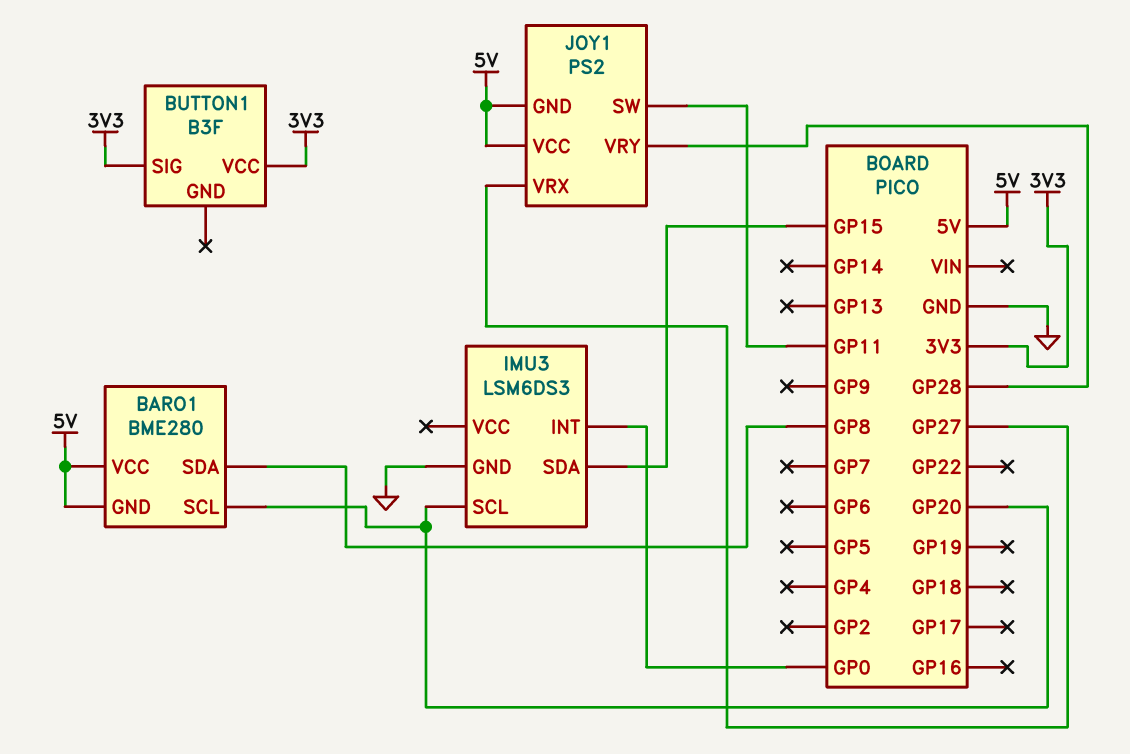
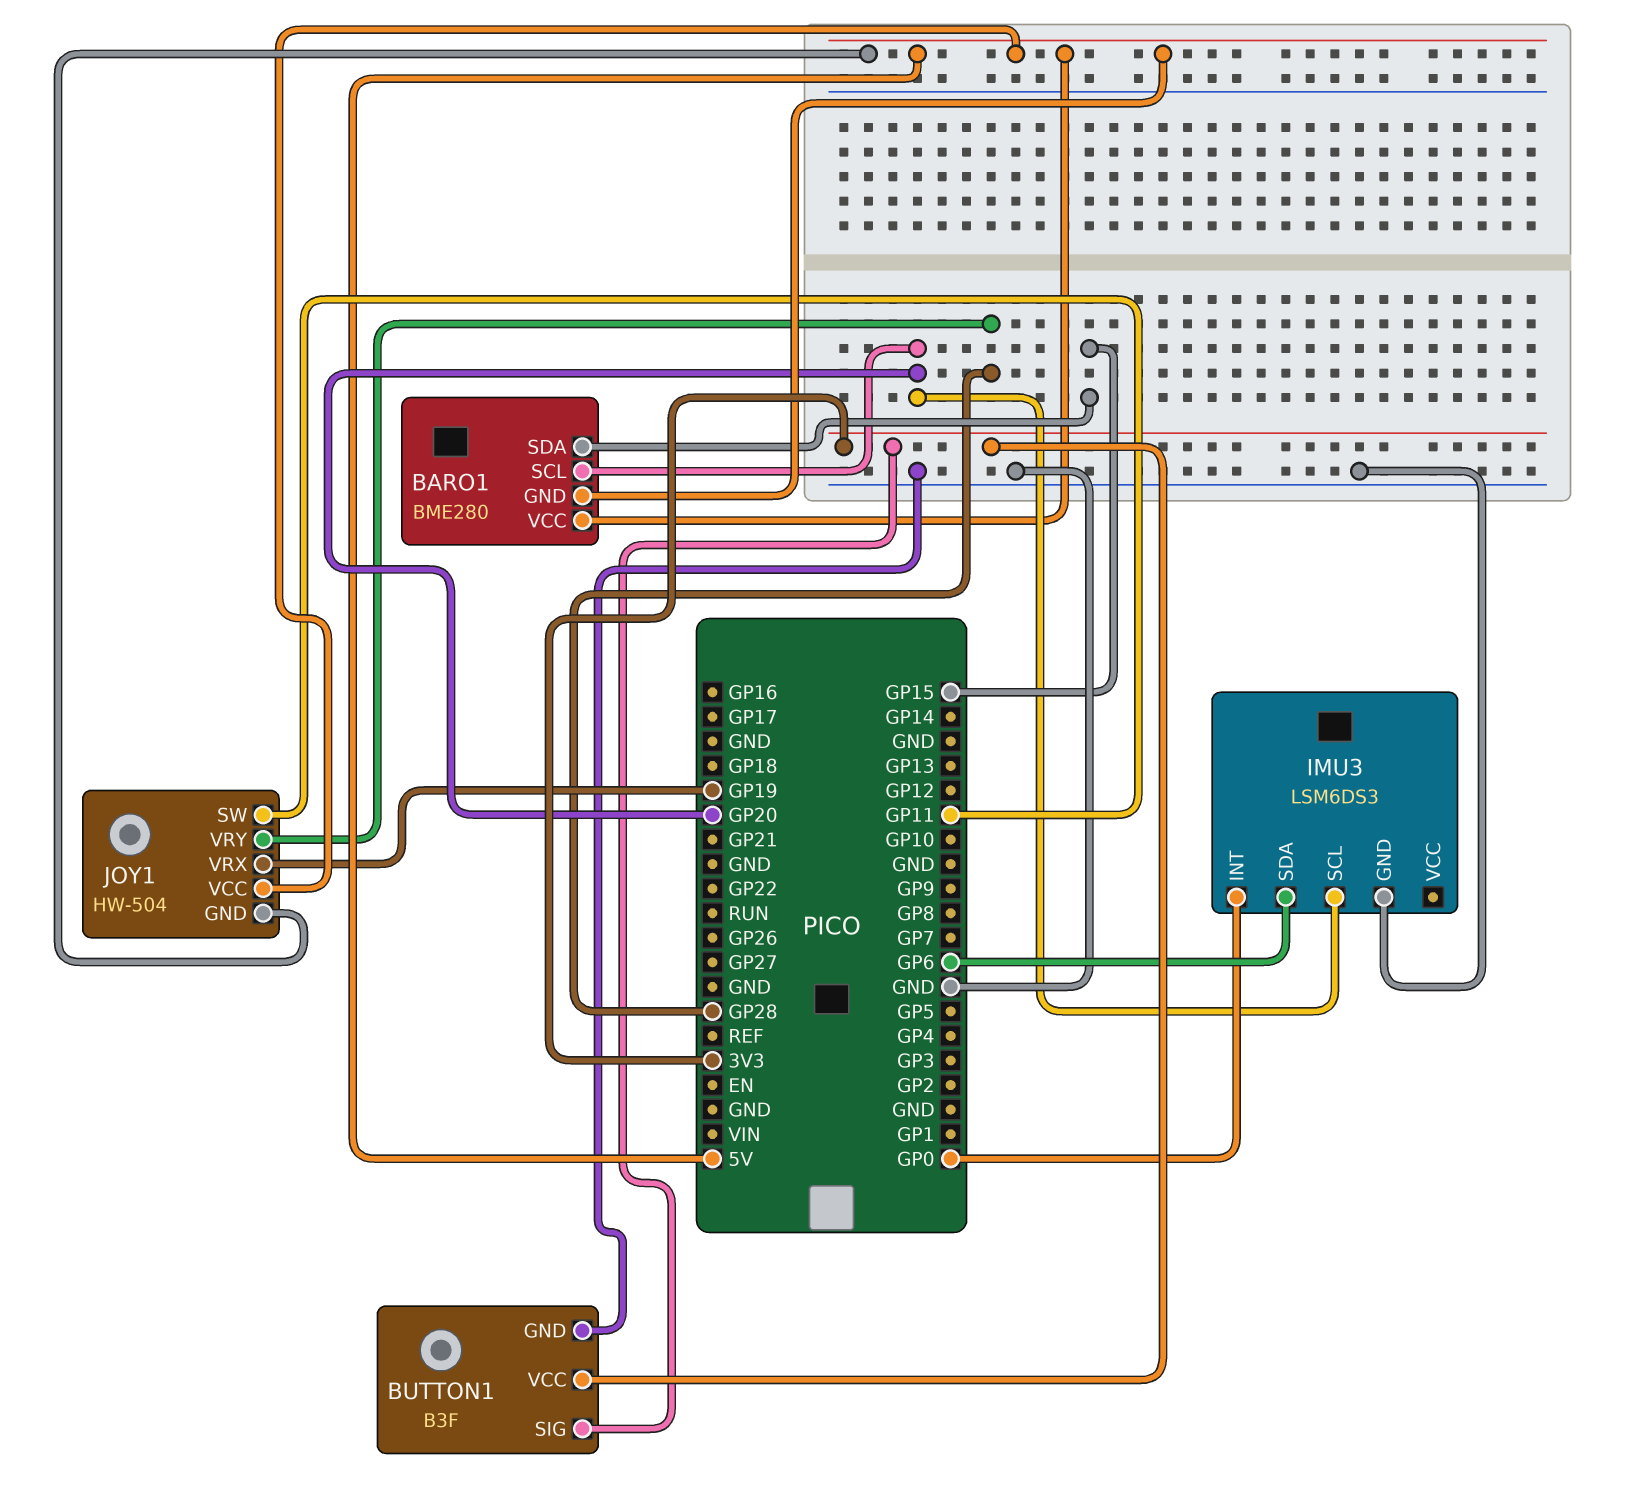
BARO1 pin SDA: GP8 -> GP15
BUTTON1 pin GND: none -> GND
IMU3 pin SDA: GP15 -> GP6
JOY1: PS2 -> HW-504
JOY1 pin VRX: GP27 -> GP19

